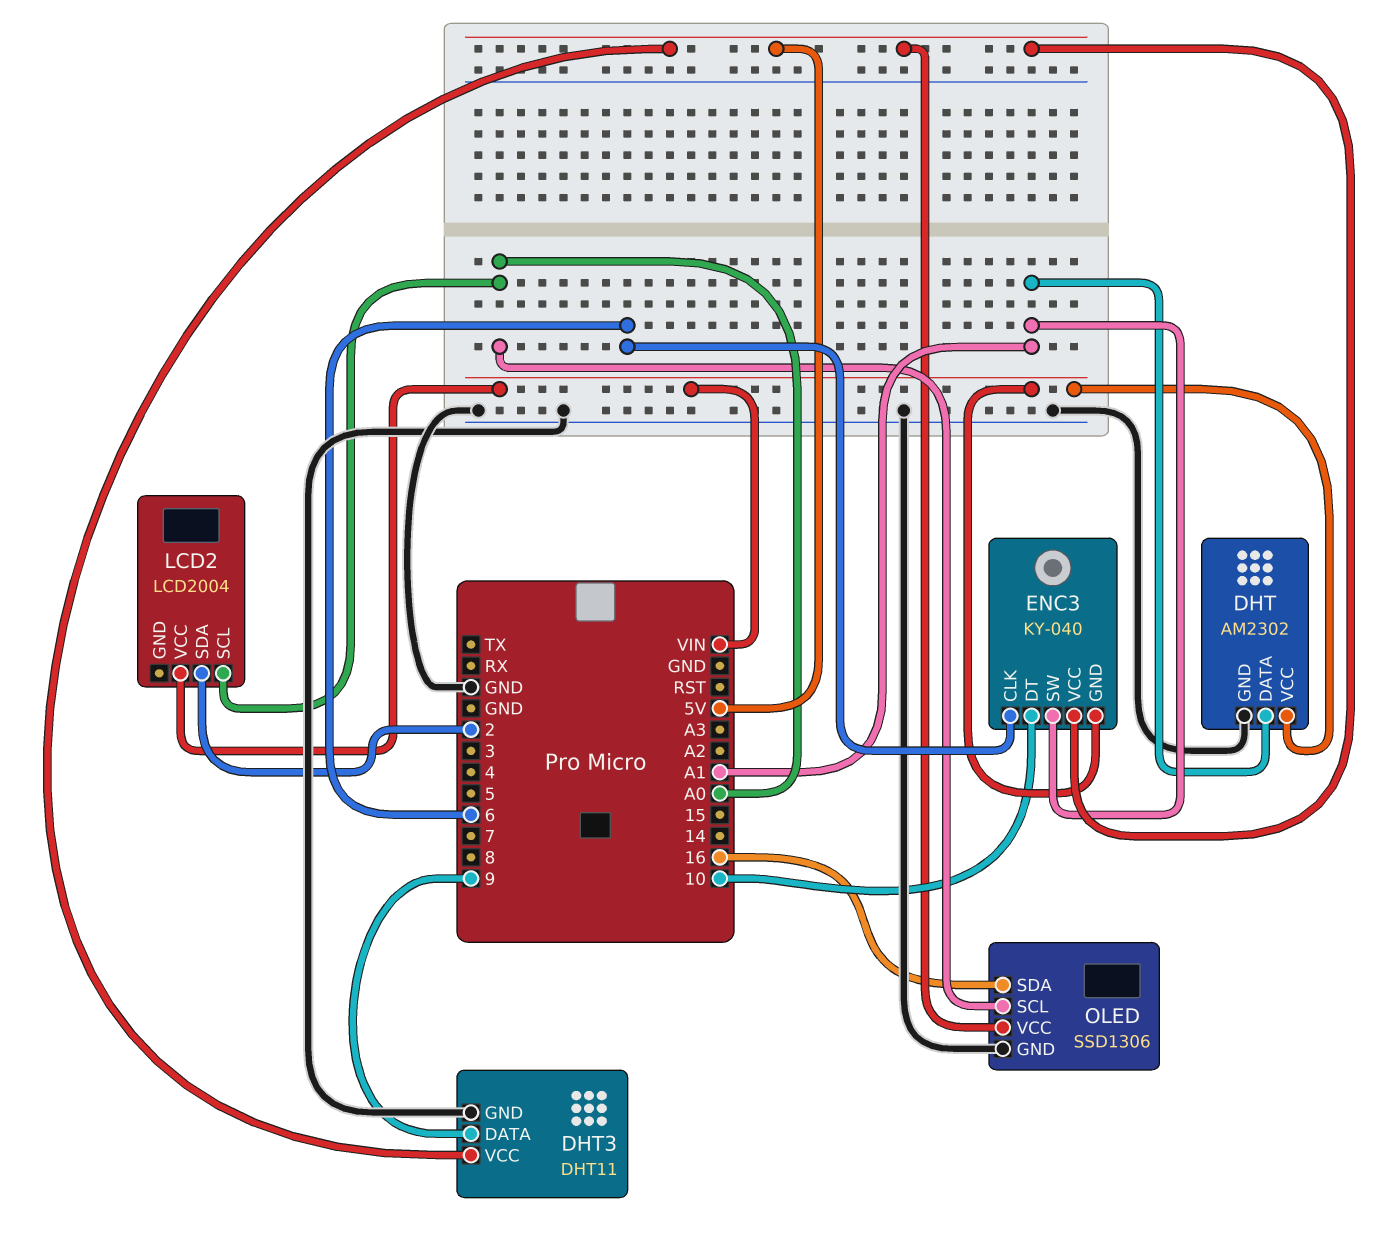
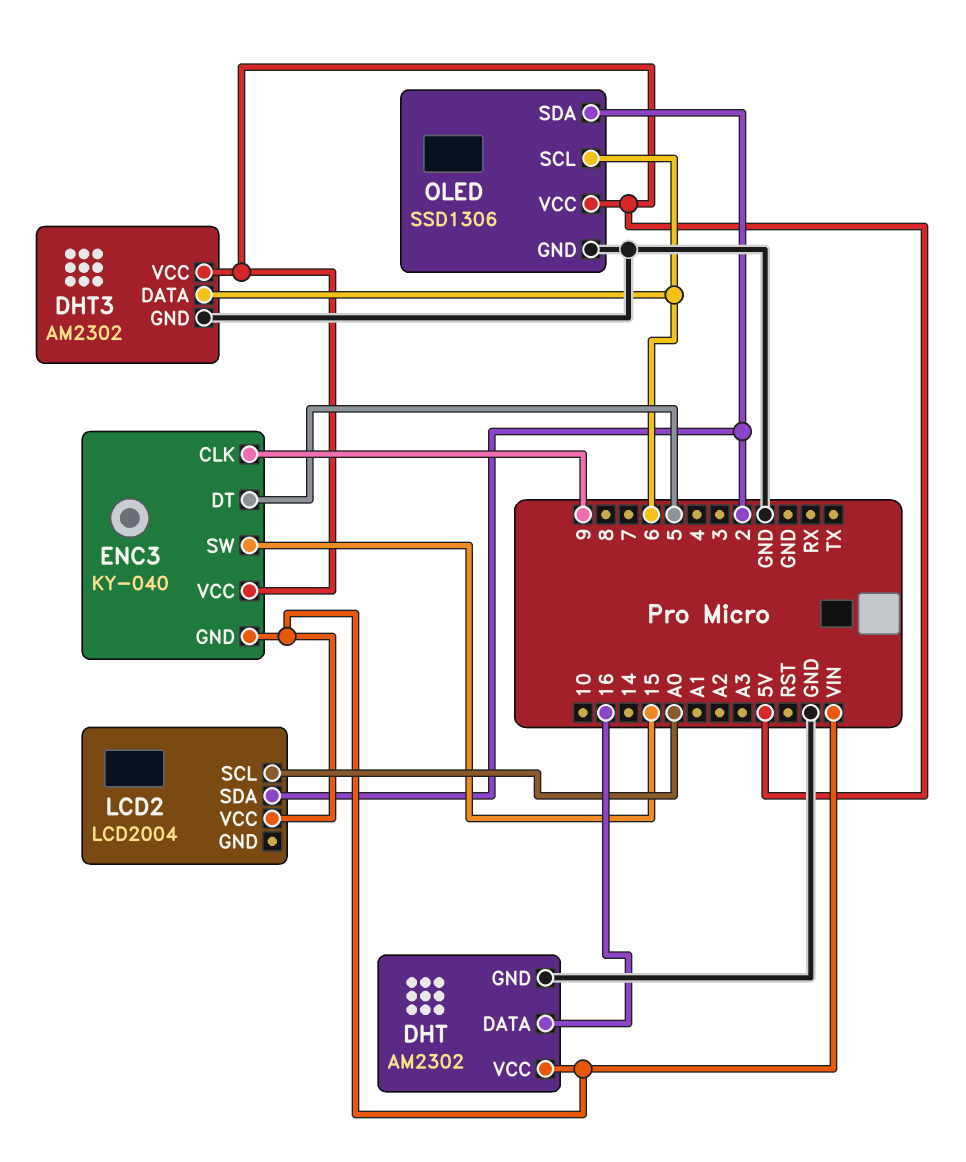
DHT pin DATA: A1 -> 16
DHT3: DHT11 -> AM2302
DHT3 pin DATA: 9 -> 6
ENC3 pin CLK: 6 -> 9
ENC3 pin DT: 10 -> 5
ENC3 pin SW: A1 -> 15
OLED pin SCL: A0 -> 6
OLED pin SDA: 16 -> 2

